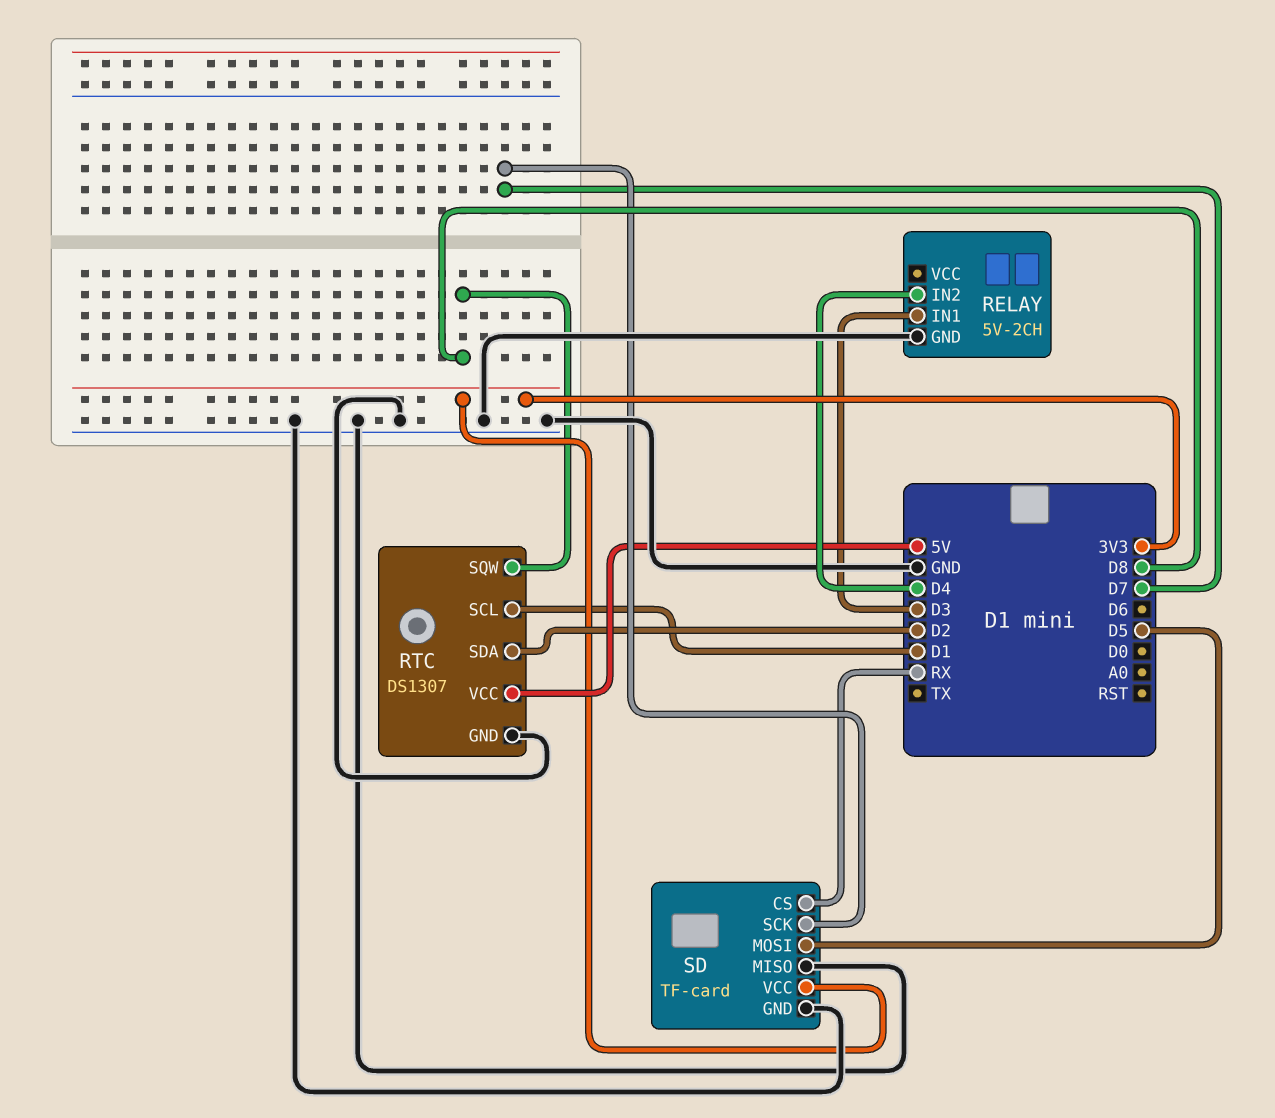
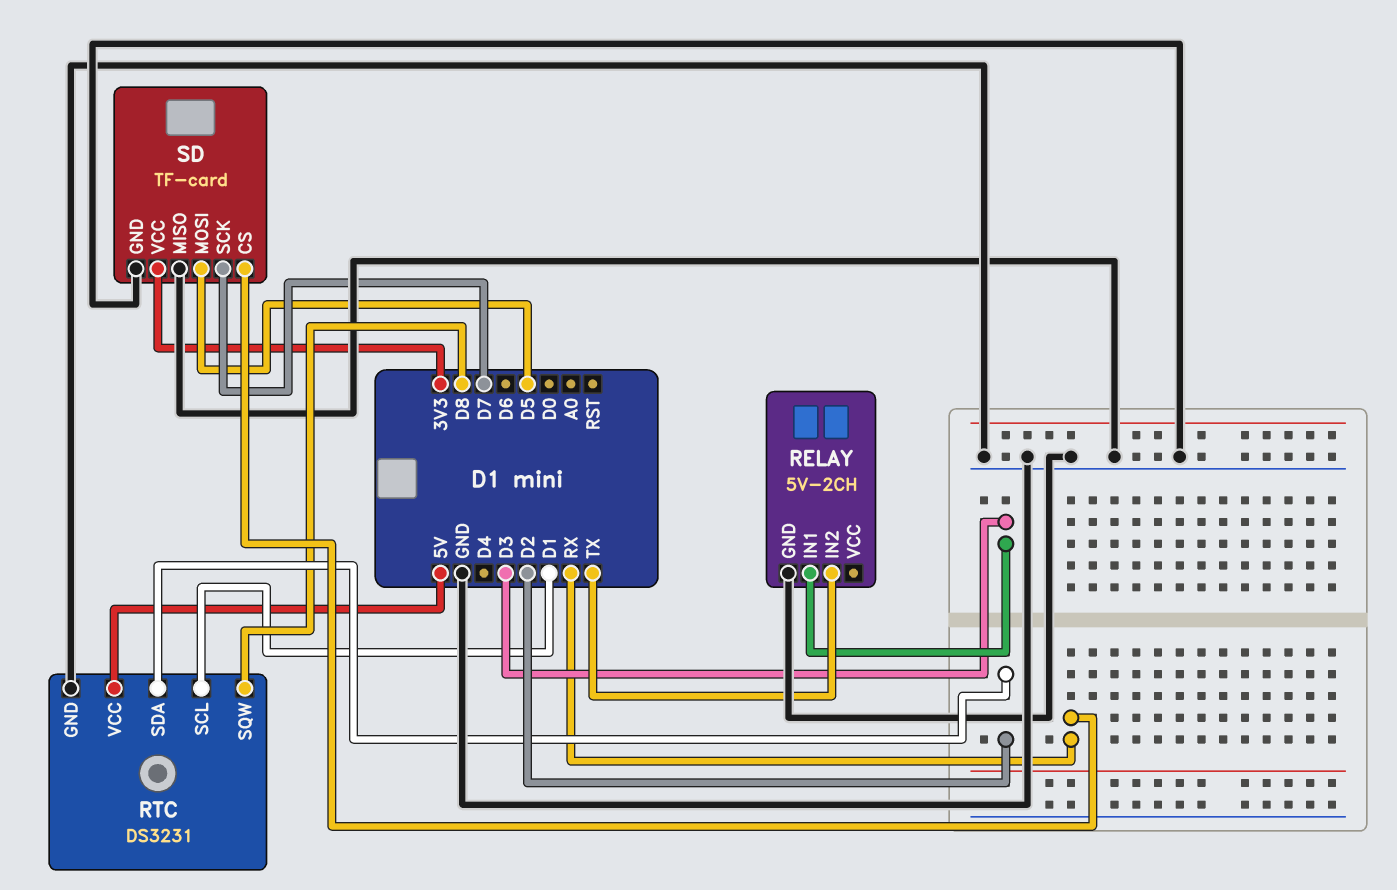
RELAY pin IN2: D4 -> TX
RTC: DS1307 -> DS3231

